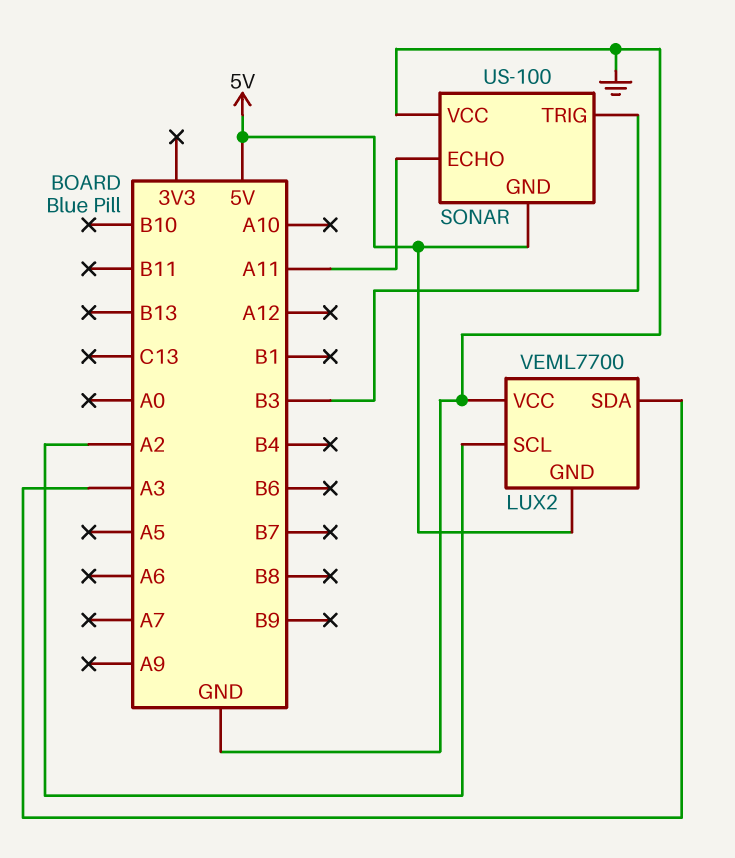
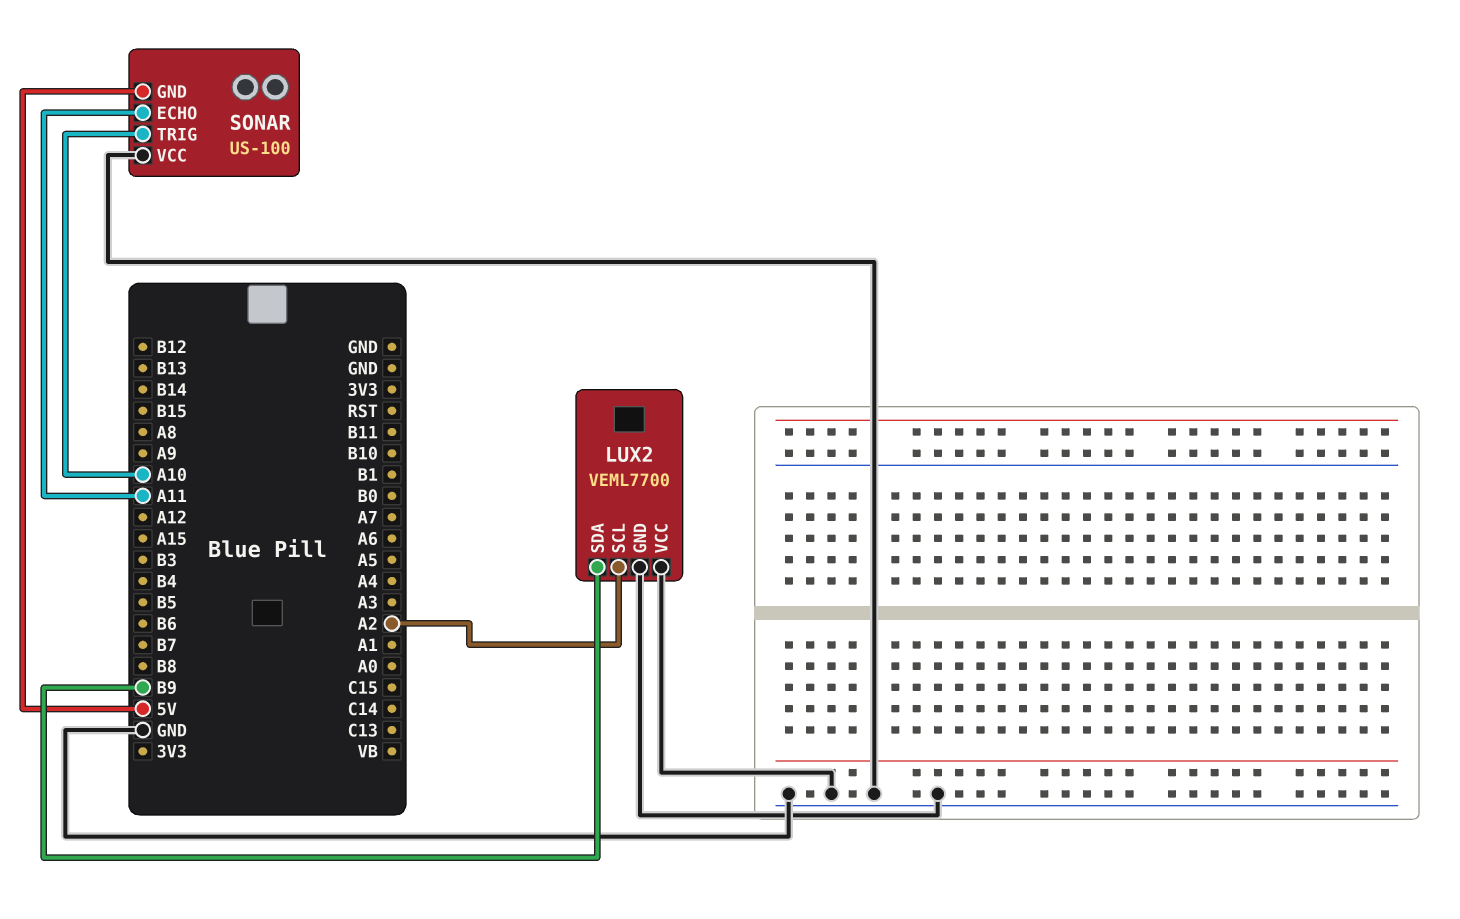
LUX2 pin GND: 5V -> GND
LUX2 pin SDA: A3 -> B9
SONAR pin TRIG: B3 -> A10

